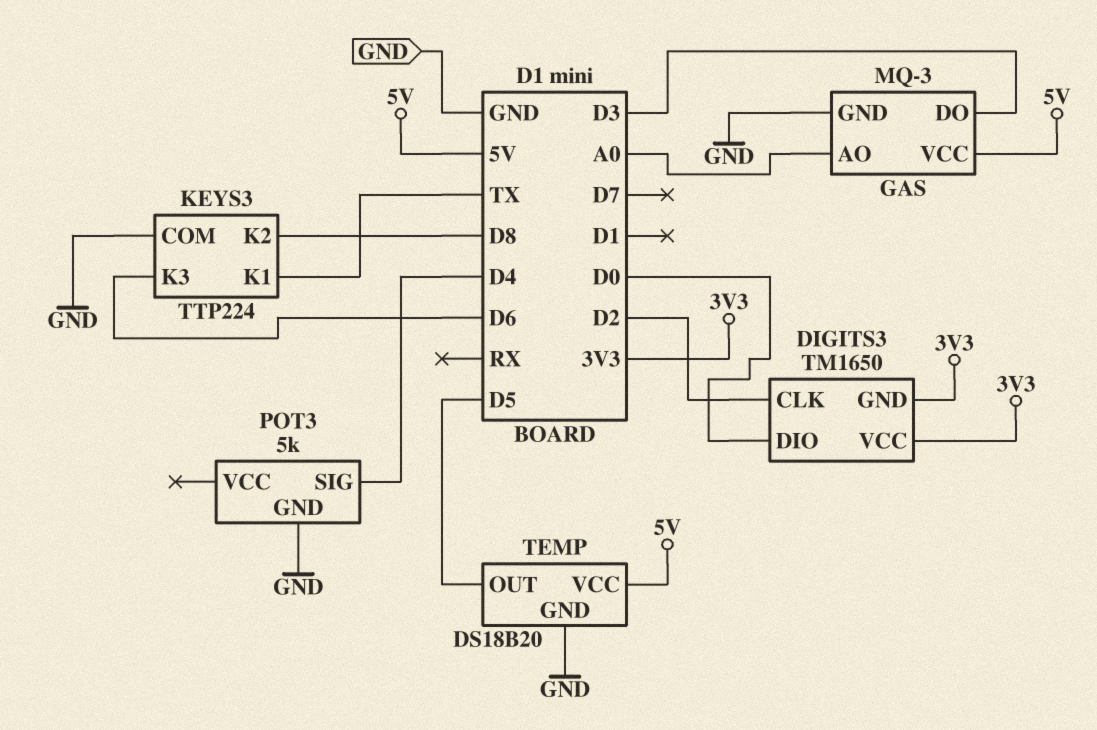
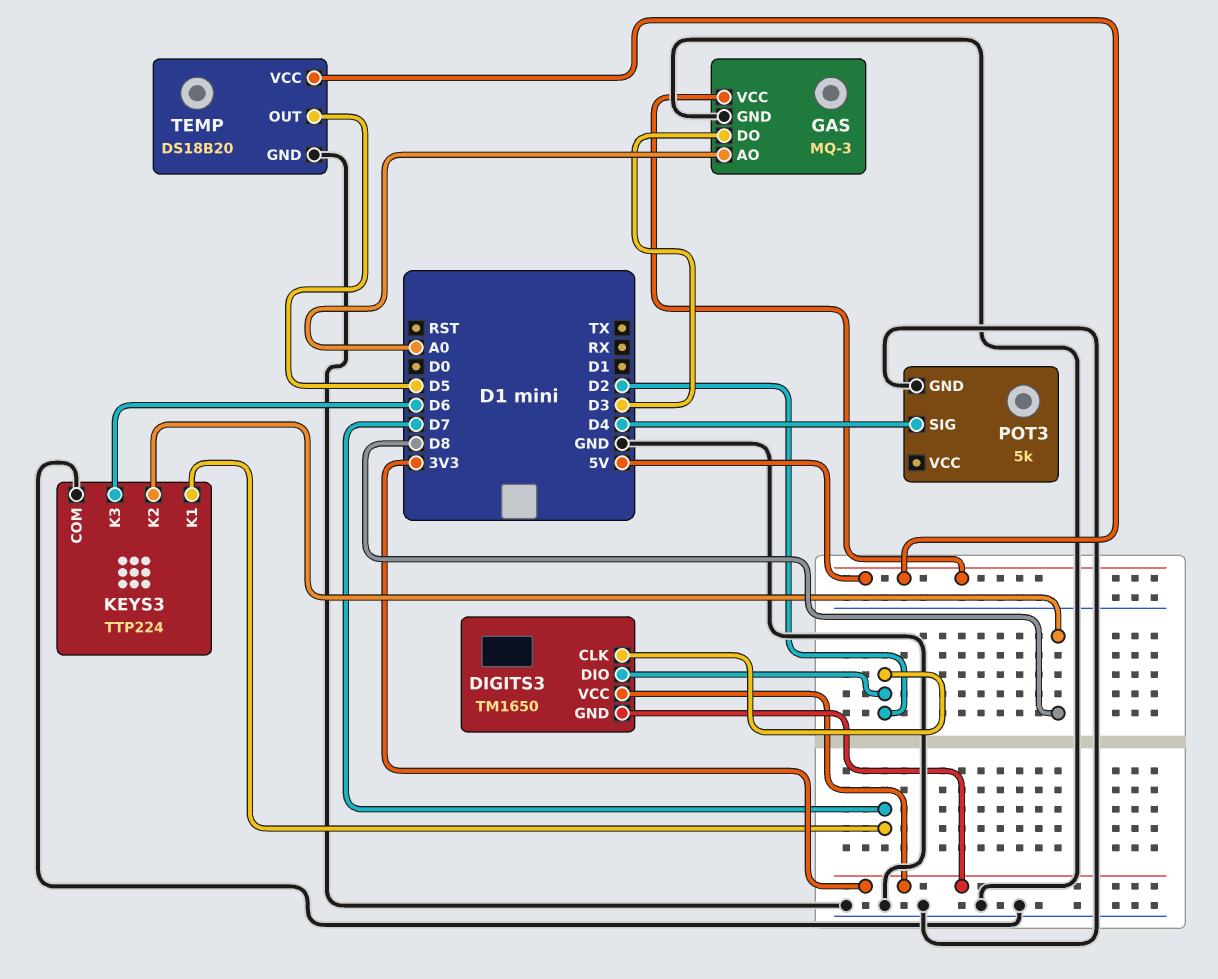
DIGITS3 pin DIO: D0 -> D2
KEYS3 pin K1: TX -> D7

